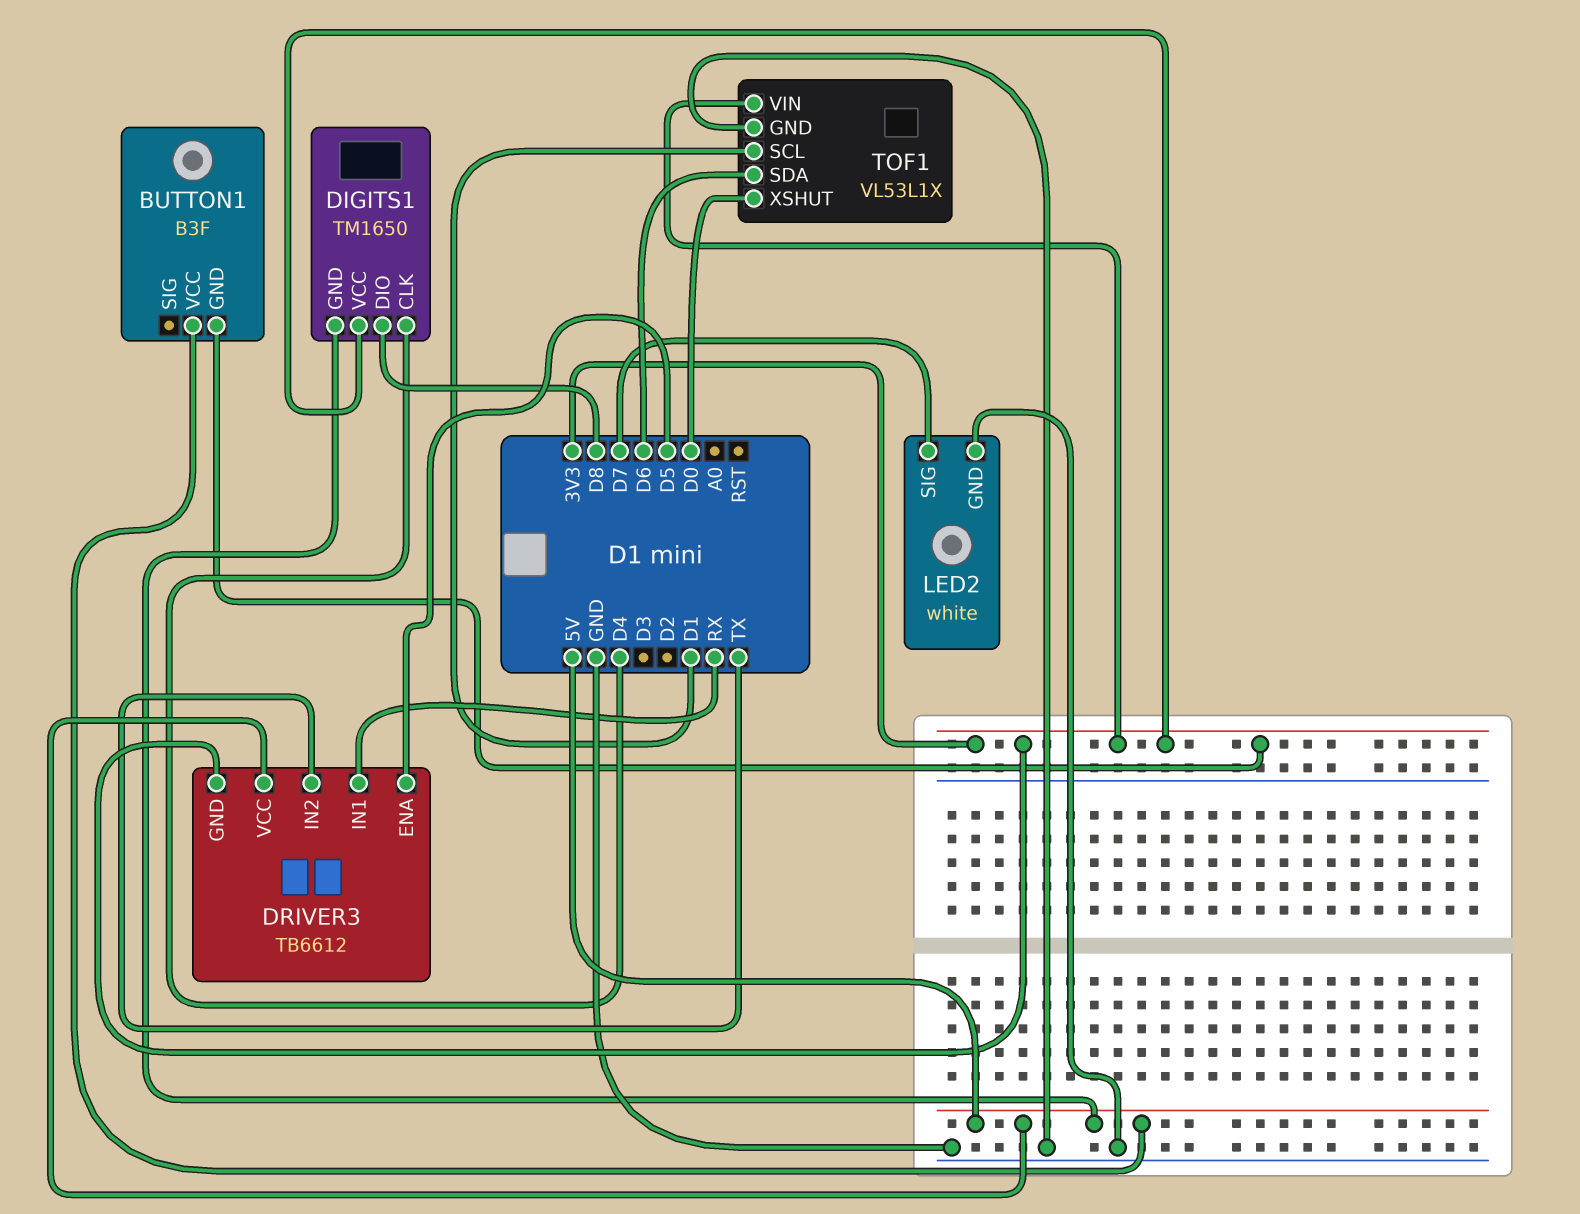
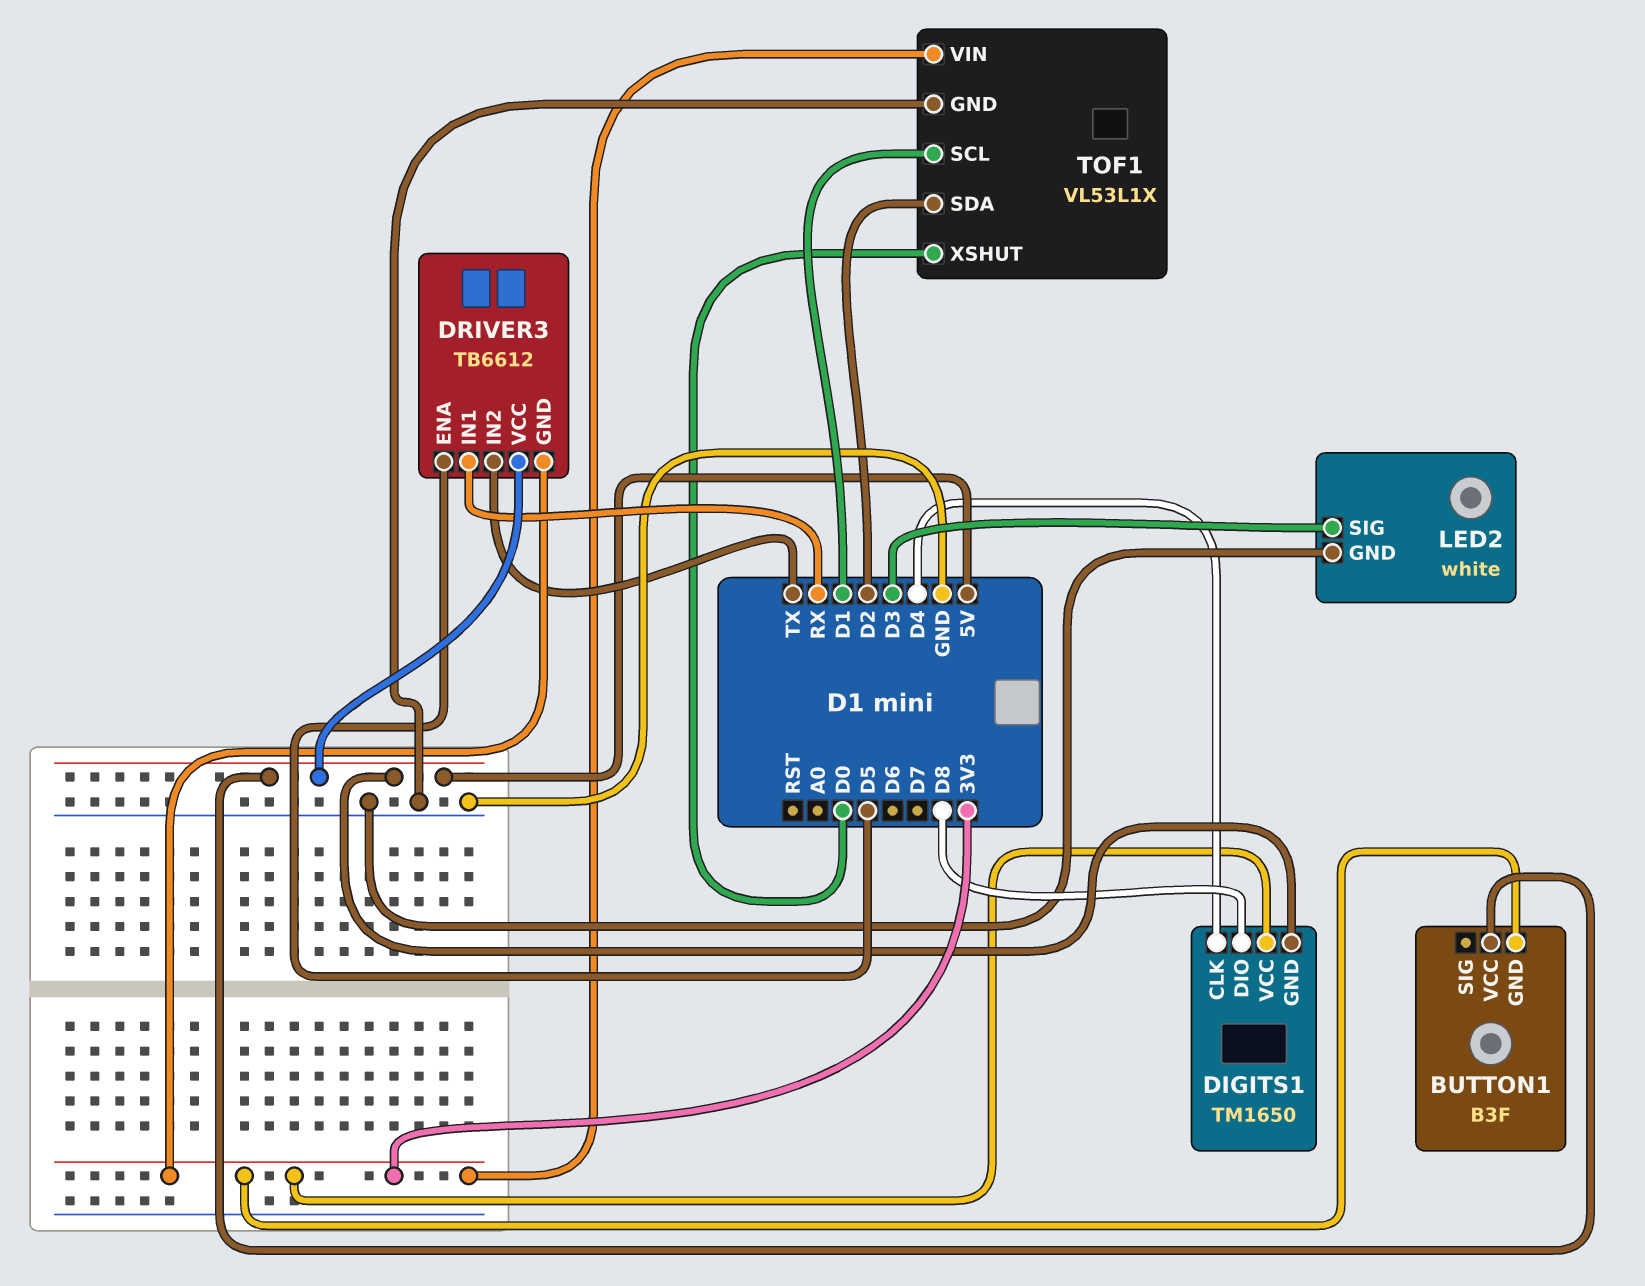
LED2 pin SIG: D7 -> D3
TOF1 pin SDA: D6 -> D2

